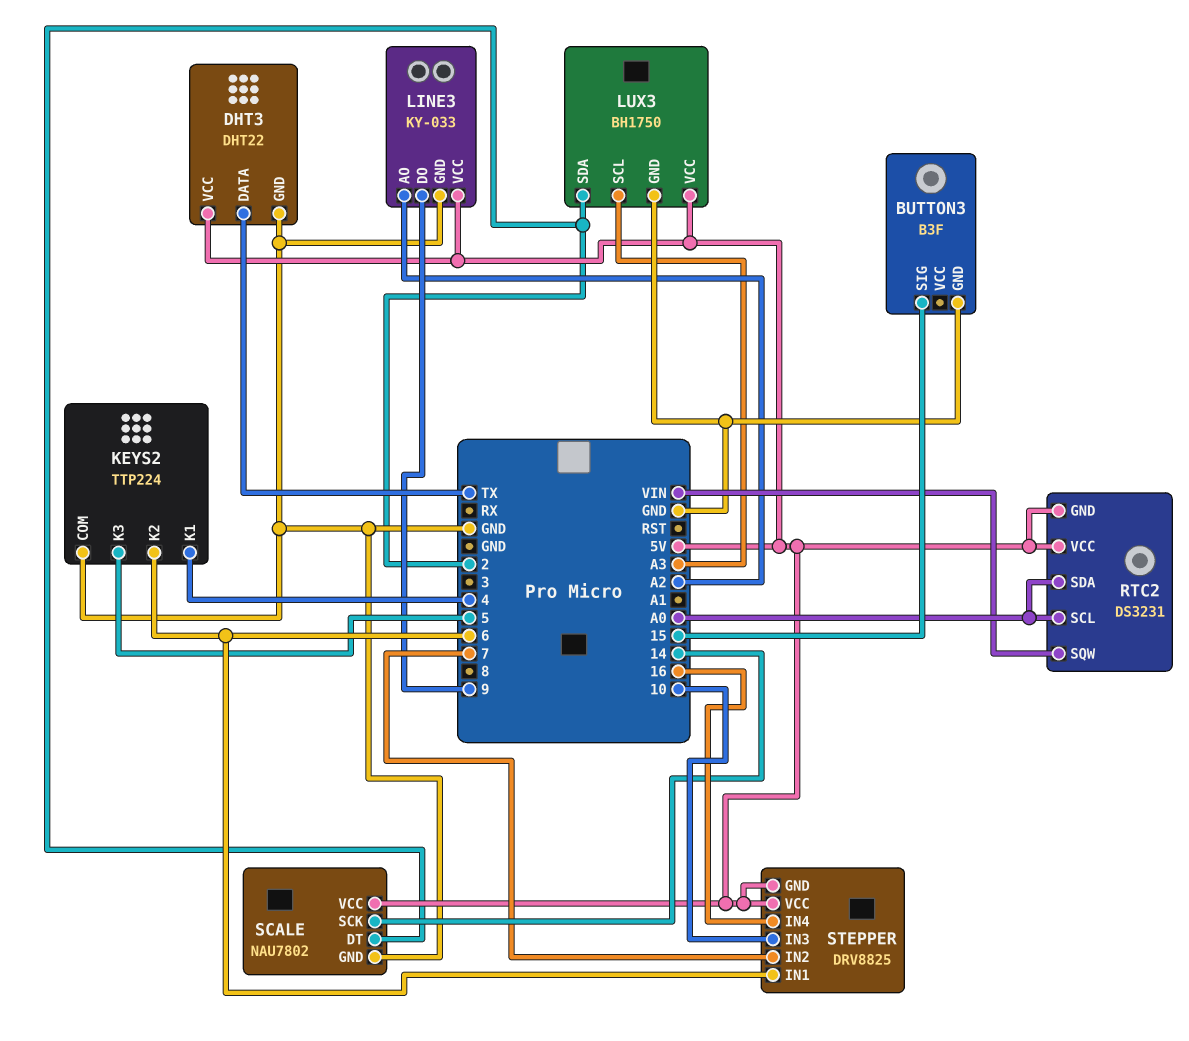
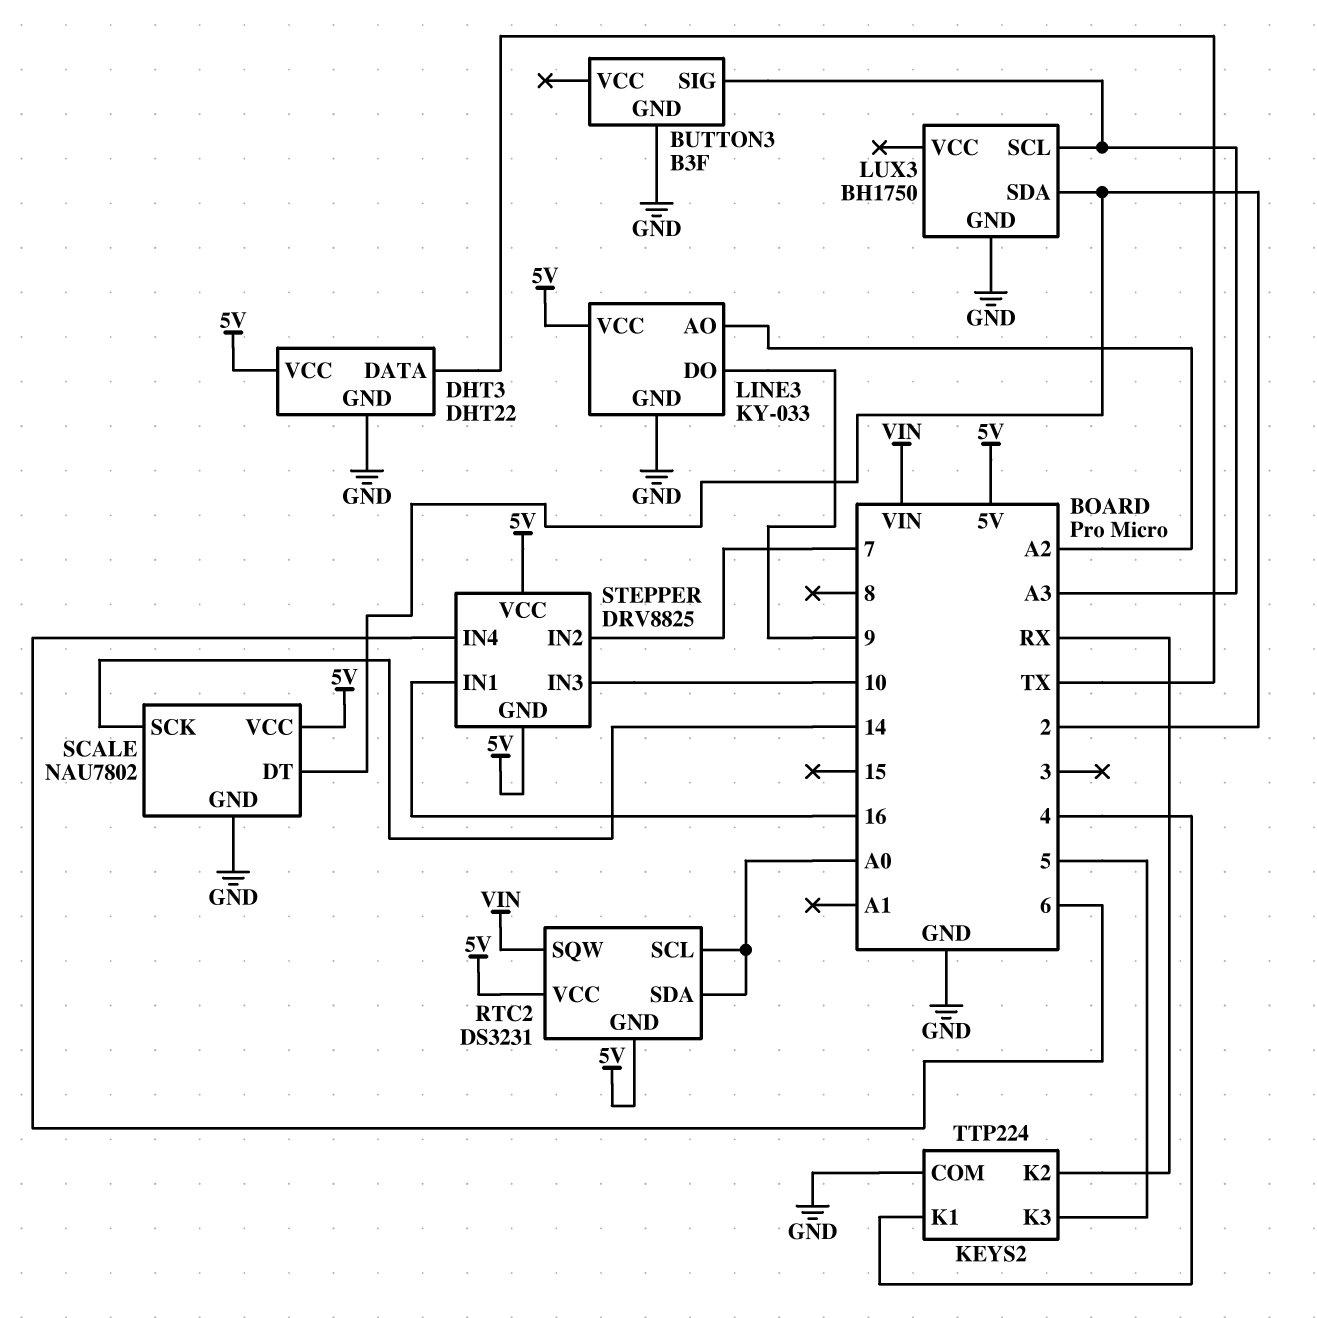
BUTTON3 pin SIG: 15 -> A3
KEYS2 pin K2: 6 -> RX
LUX3 pin VCC: 5V -> none
STEPPER pin IN1: 6 -> 16
STEPPER pin IN4: 16 -> 6

